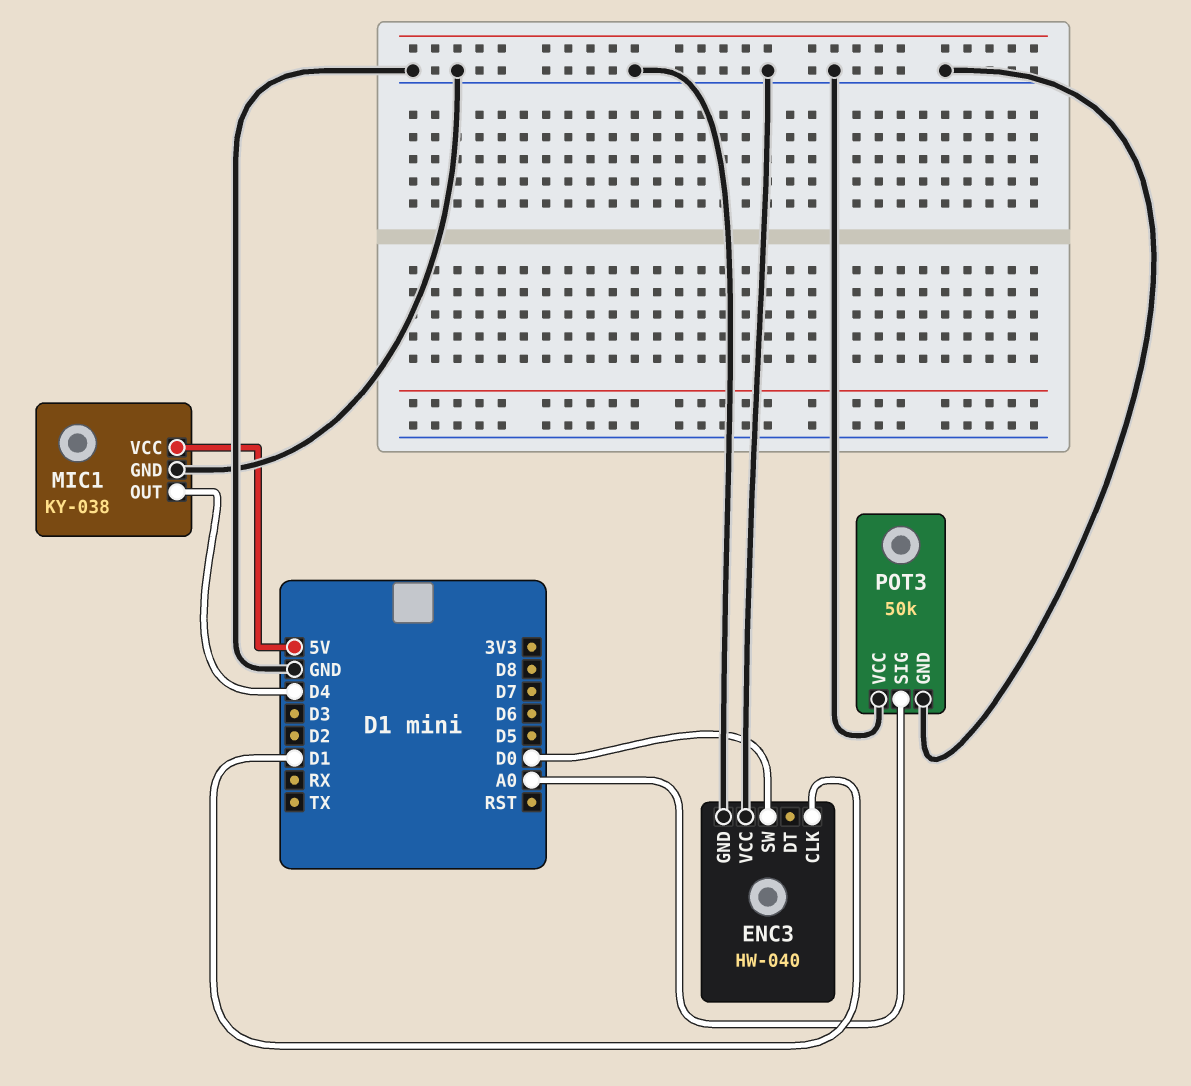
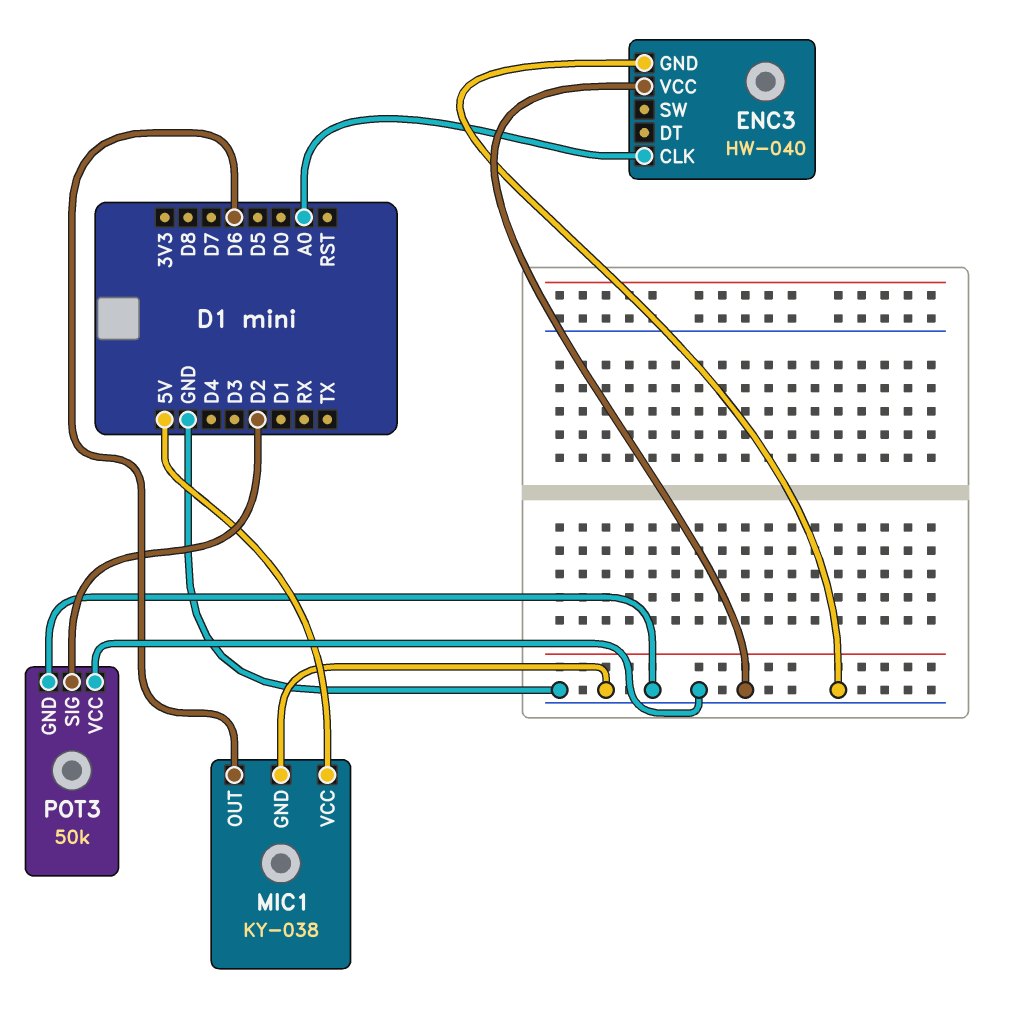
ENC3 pin CLK: D1 -> A0
ENC3 pin SW: D0 -> none
MIC1 pin OUT: D4 -> D6
POT3 pin SIG: A0 -> D2

